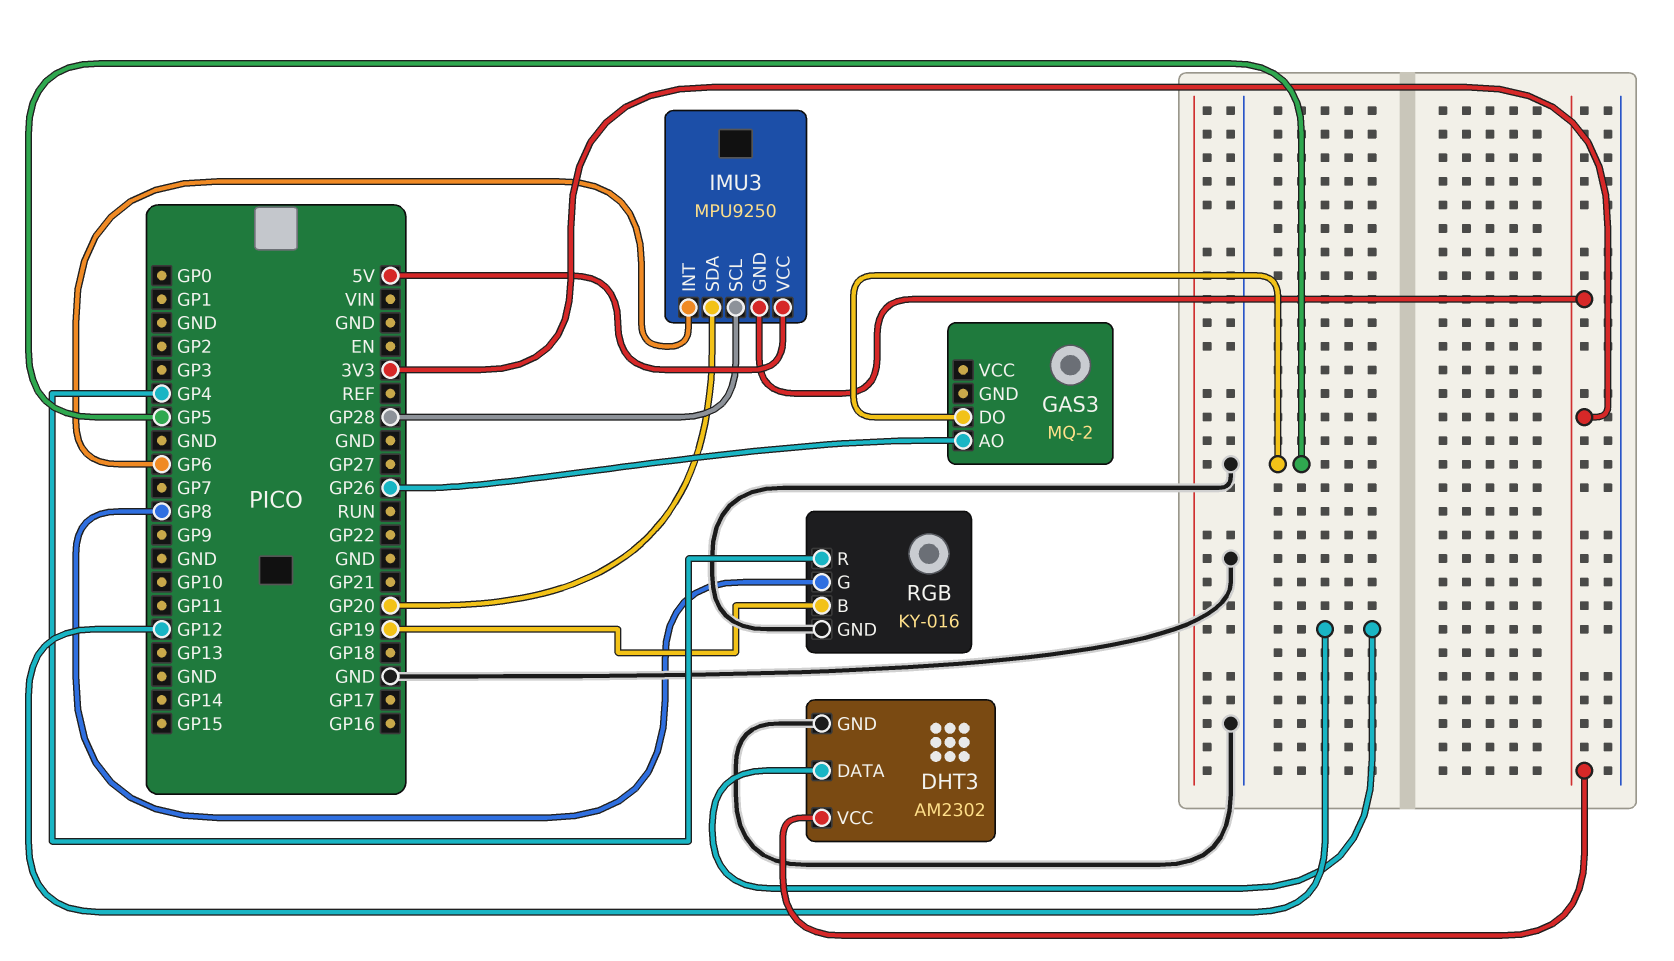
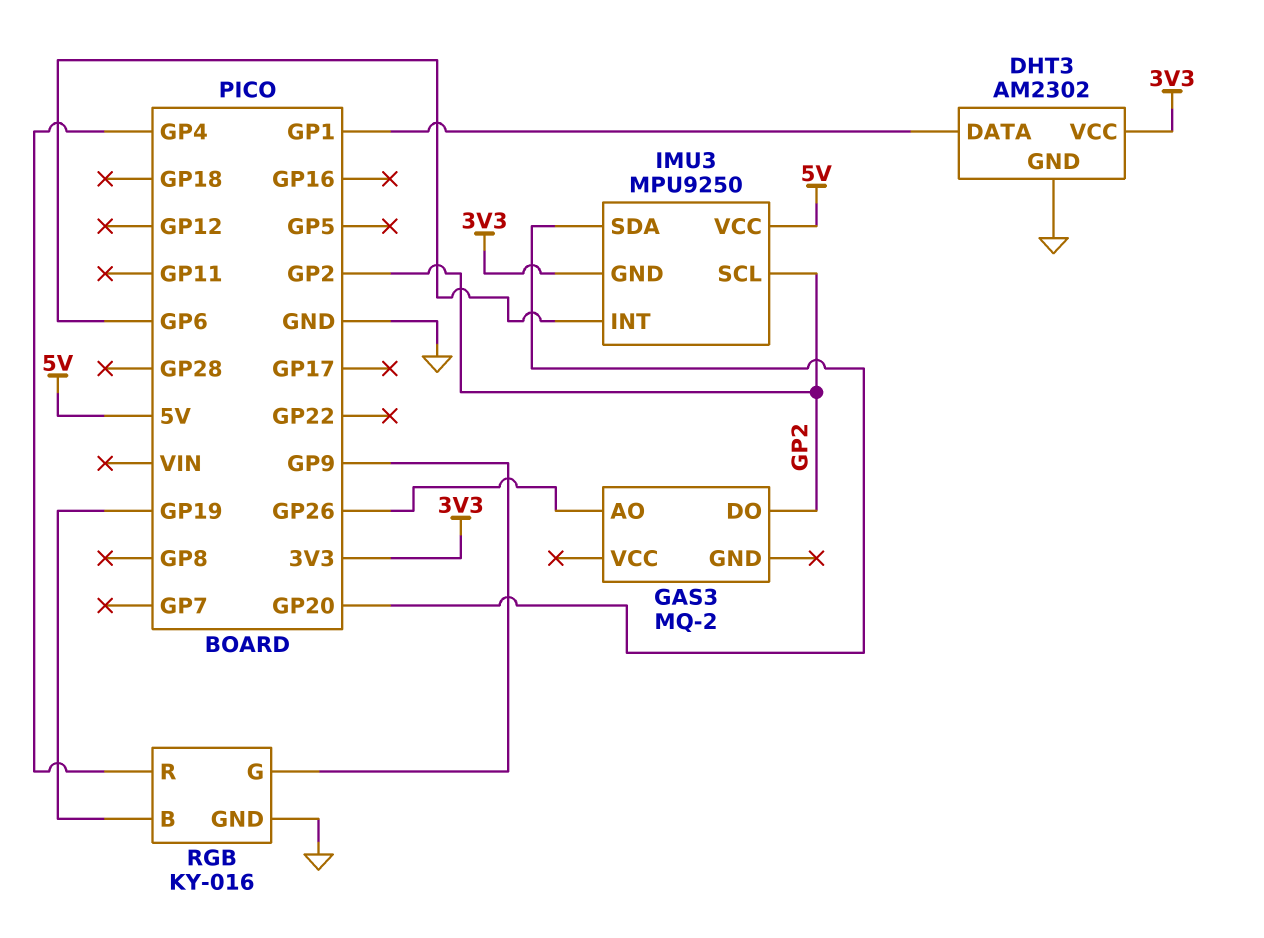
DHT3 pin DATA: GP12 -> GP1
GAS3 pin DO: GP5 -> GP2
IMU3 pin SCL: GP28 -> GP2
RGB pin G: GP8 -> GP9

